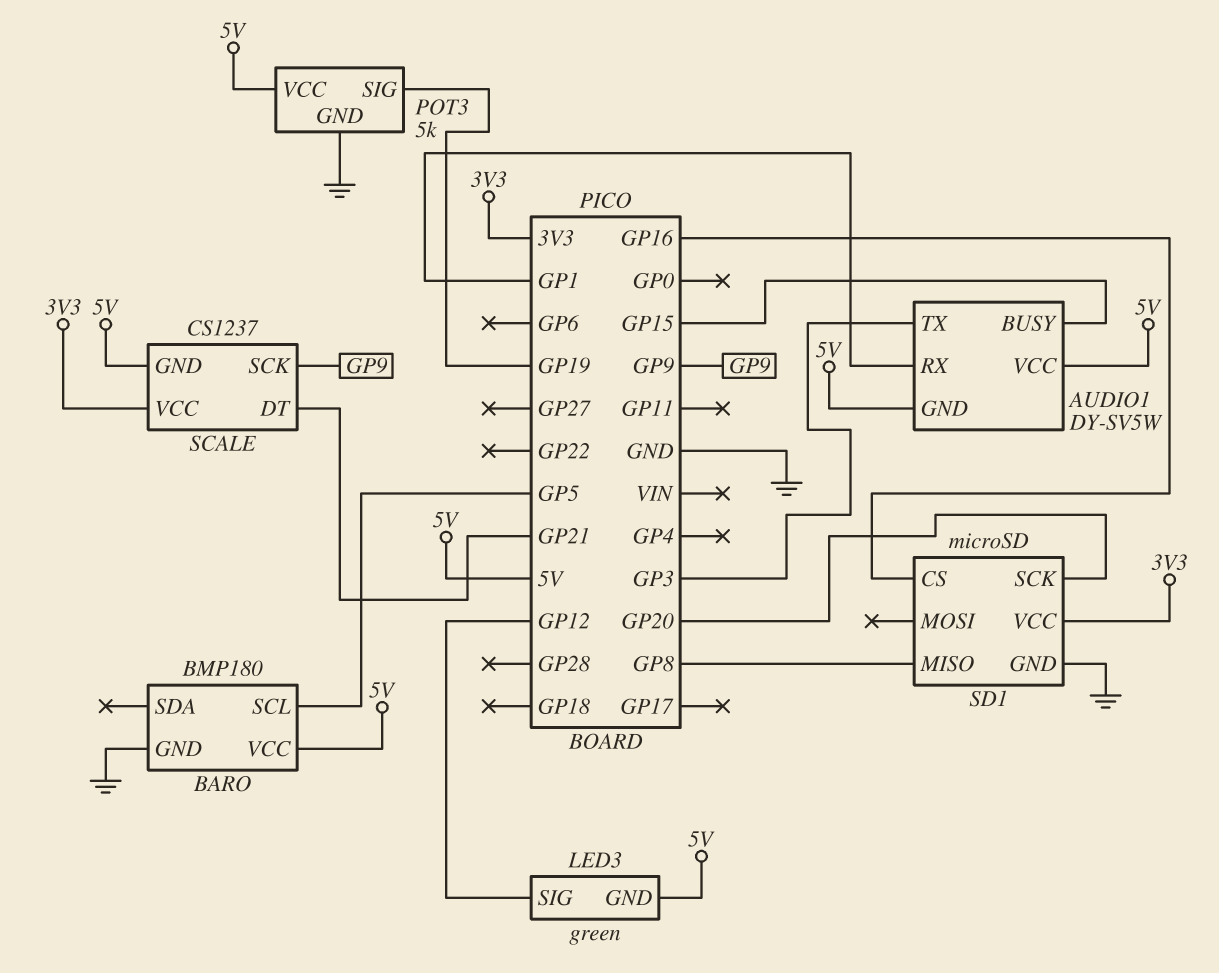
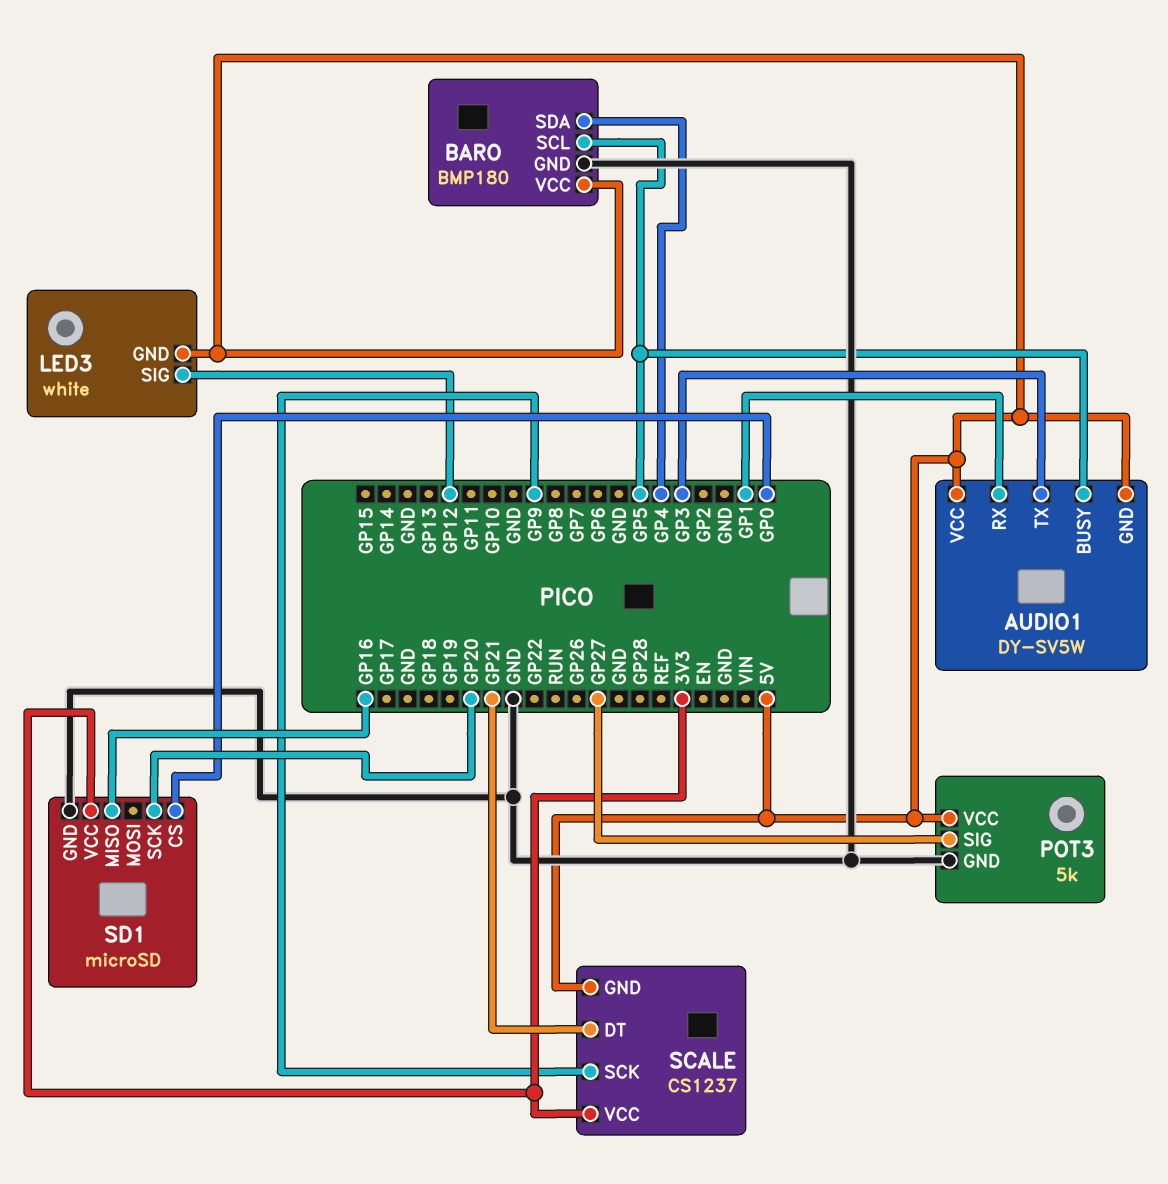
AUDIO1 pin BUSY: GP15 -> GP5
BARO pin SDA: none -> GP4
LED3: green -> white
POT3 pin SIG: GP19 -> GP27
SD1 pin CS: GP16 -> GP0
SD1 pin MISO: GP8 -> GP16

